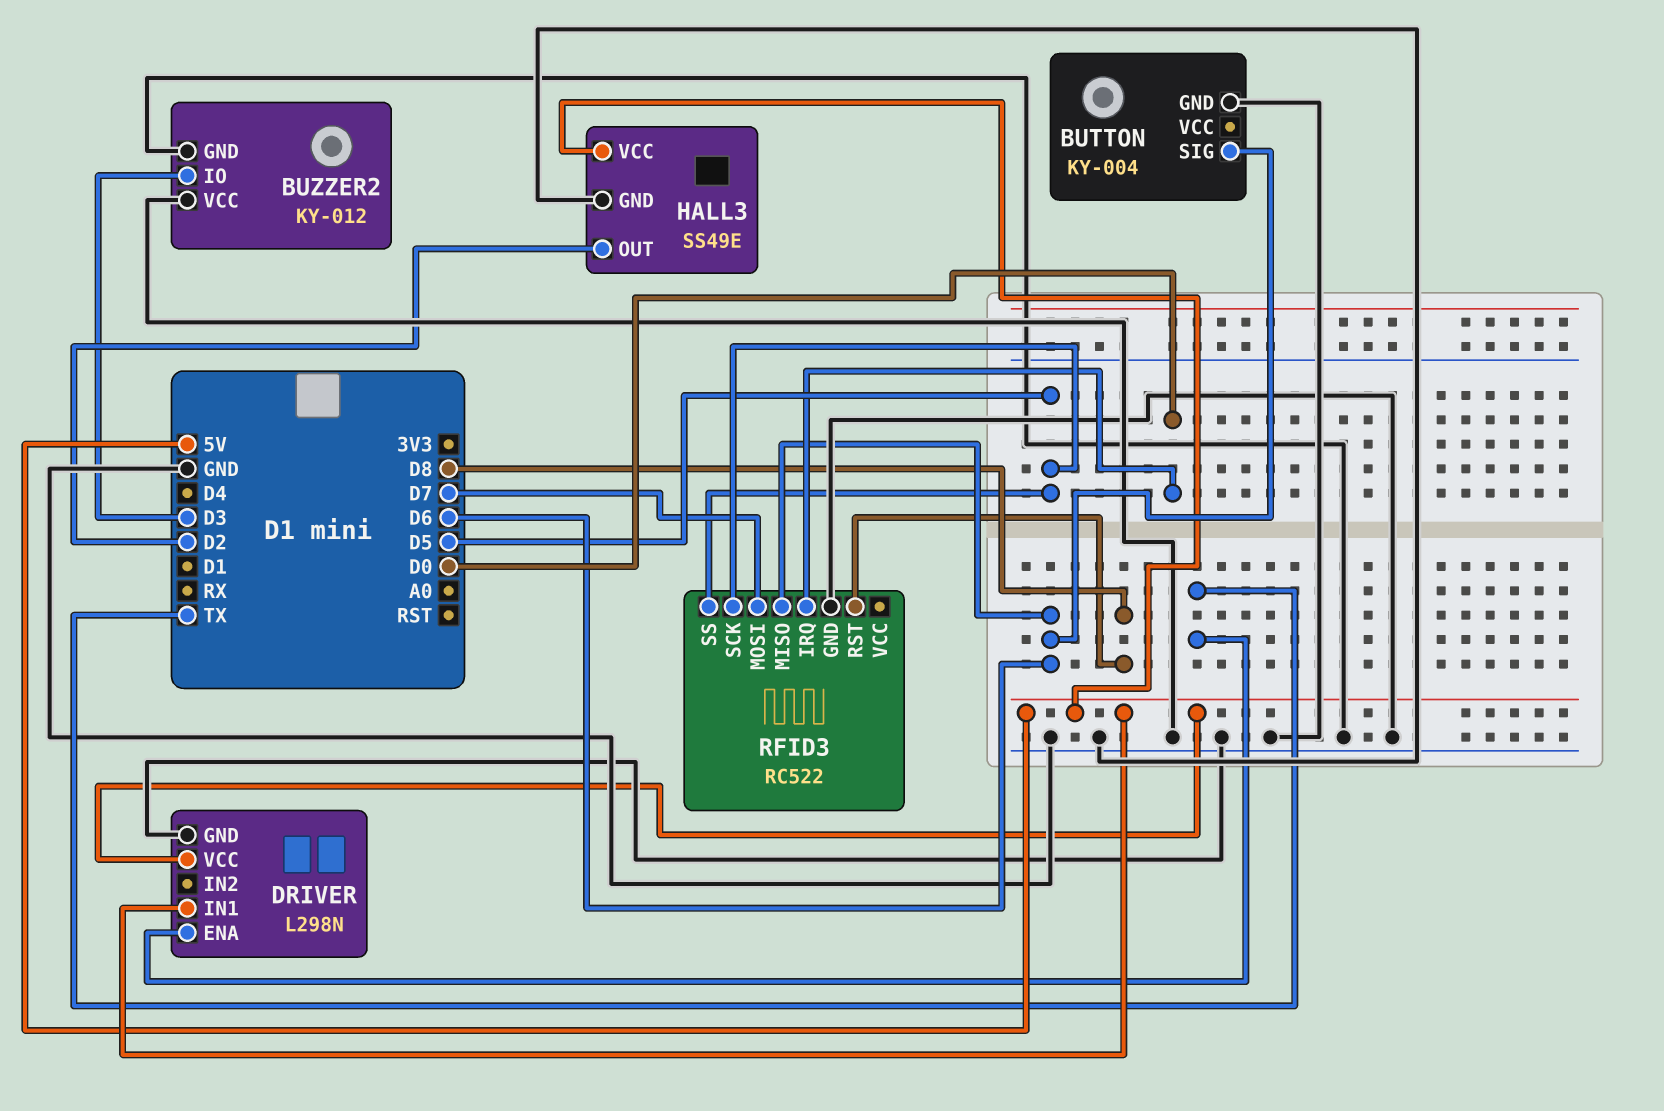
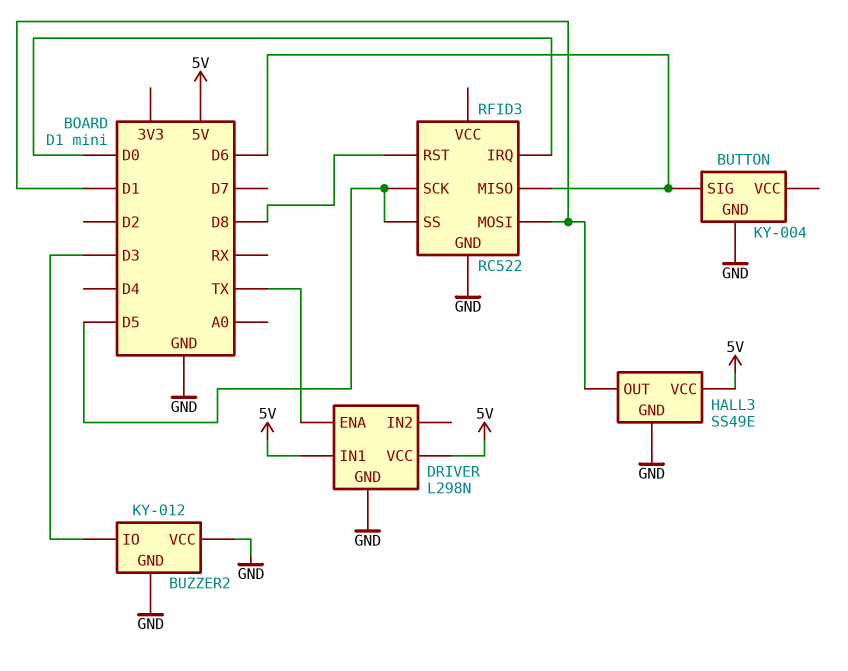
HALL3 pin OUT: D2 -> D1
RFID3 pin MOSI: D7 -> D1

